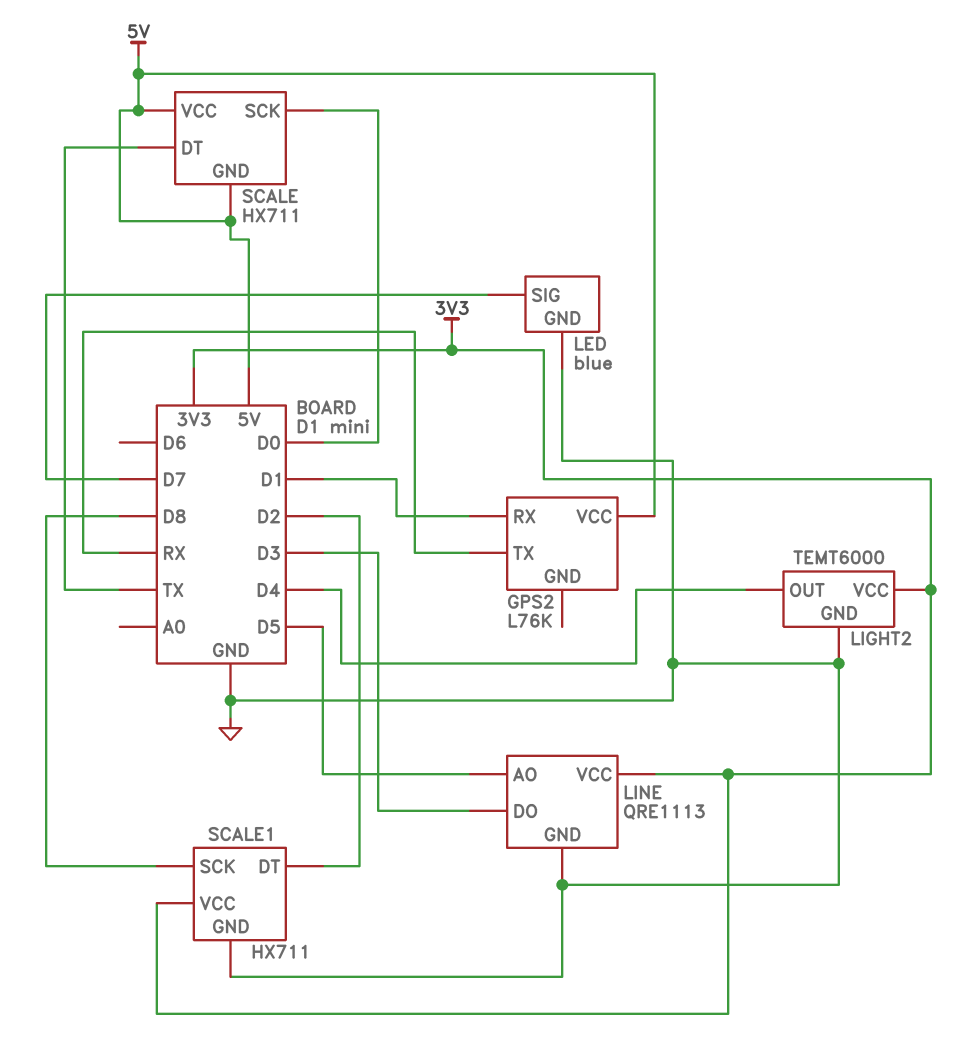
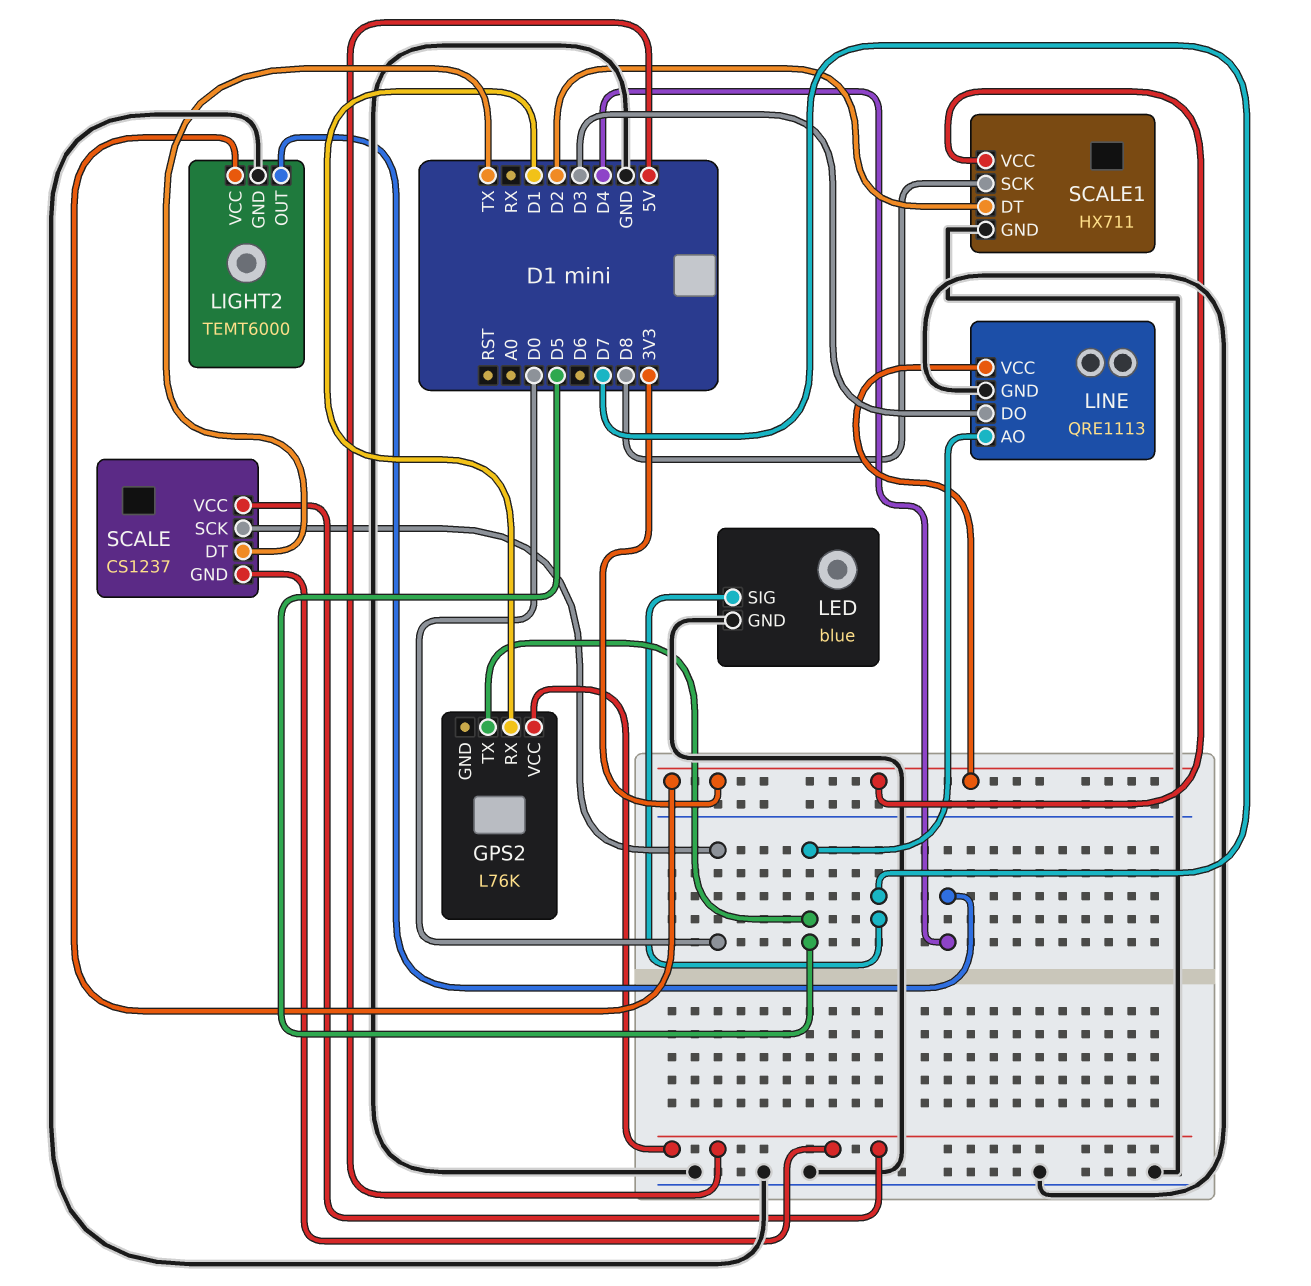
GPS2 pin TX: RX -> D5
SCALE: HX711 -> CS1237

